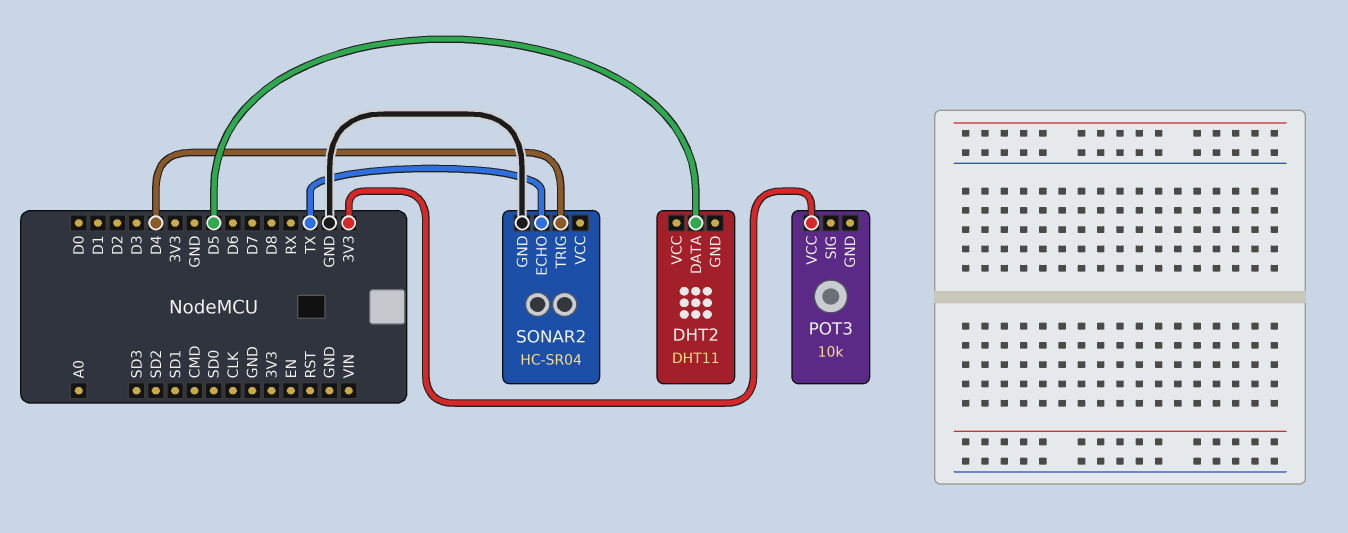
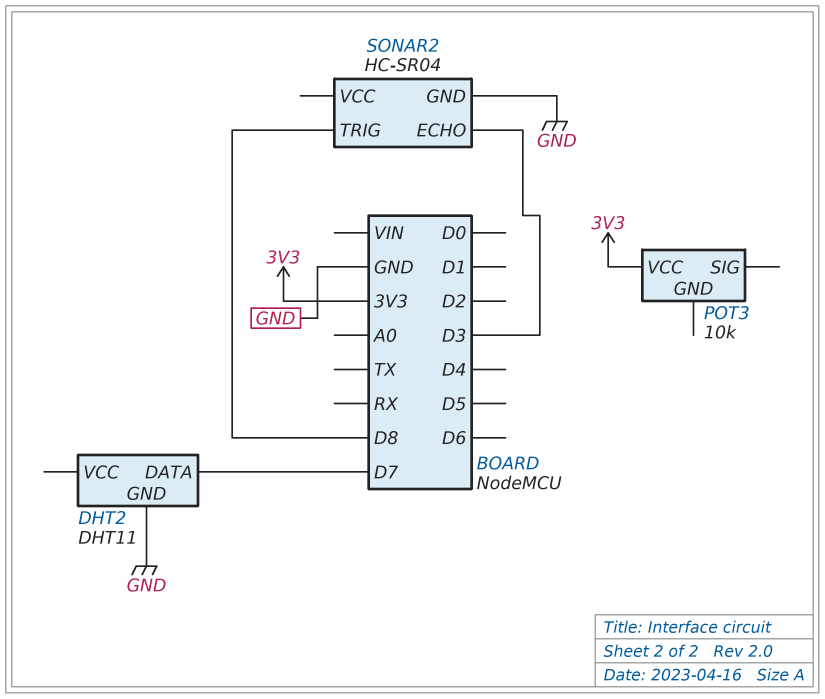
DHT2 pin DATA: D5 -> D7
DHT2 pin GND: none -> GND
SONAR2 pin ECHO: TX -> D3
SONAR2 pin TRIG: D4 -> D8

